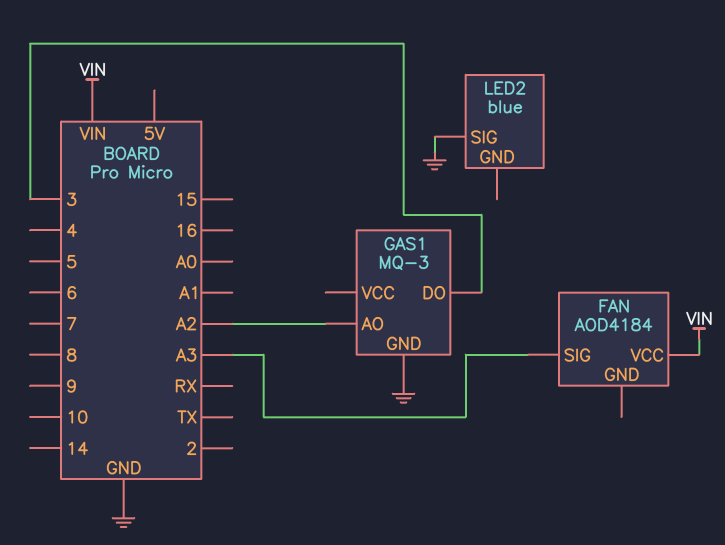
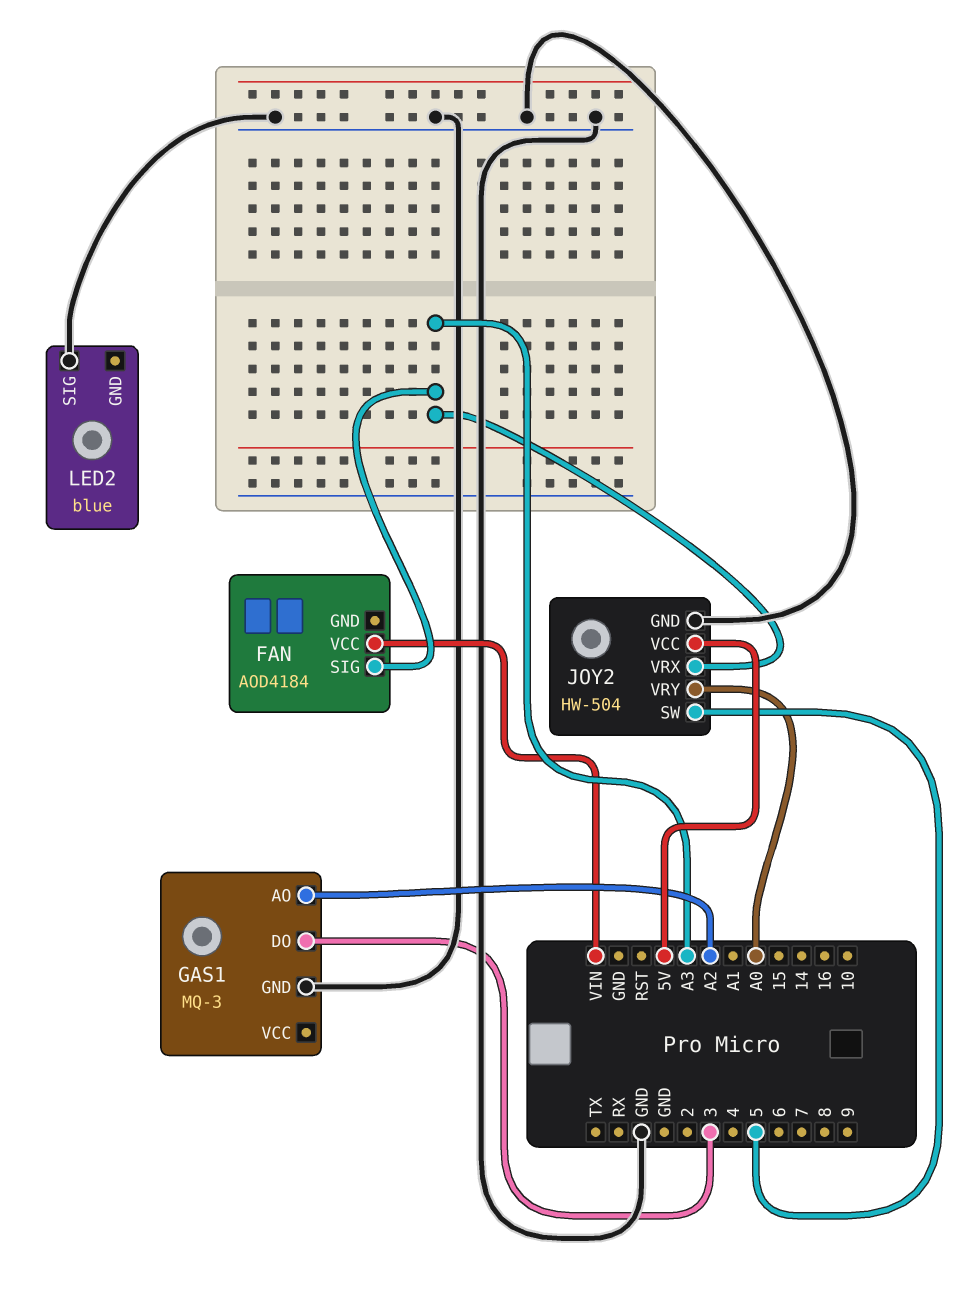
JOY2: none -> HW-504
JOY2 pin GND: none -> GND
JOY2 pin SW: none -> 5
JOY2 pin VCC: none -> 5V
JOY2 pin VRX: none -> A3
JOY2 pin VRY: none -> A0

